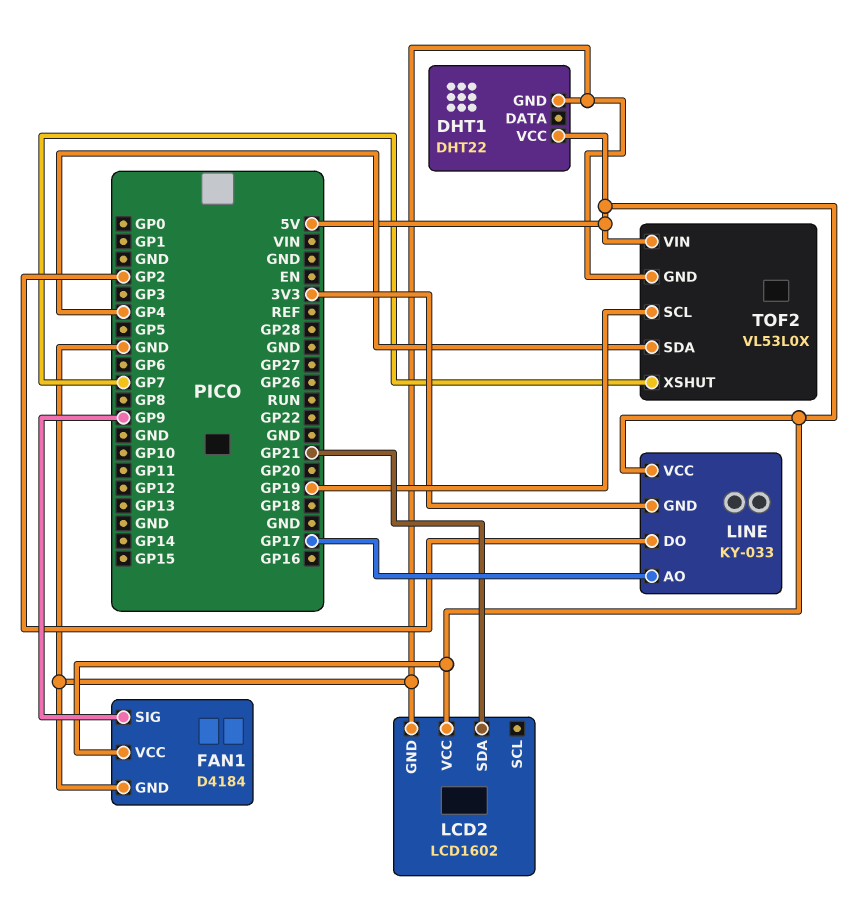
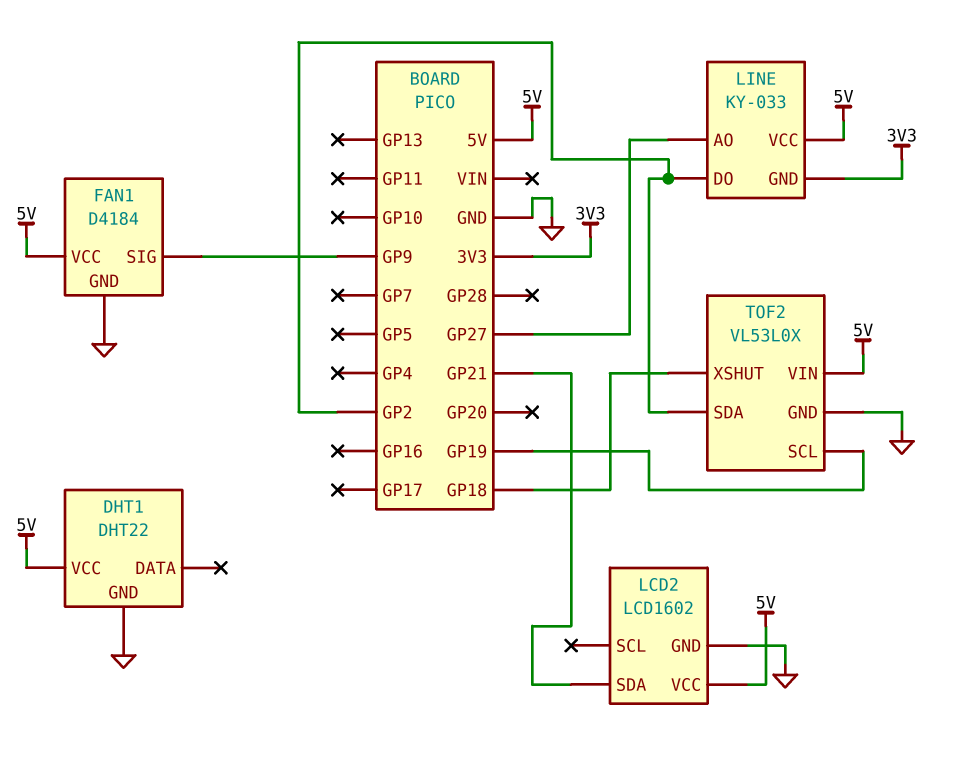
LINE pin AO: GP17 -> GP27
TOF2 pin SDA: GP4 -> GP2
TOF2 pin XSHUT: GP7 -> GP18

